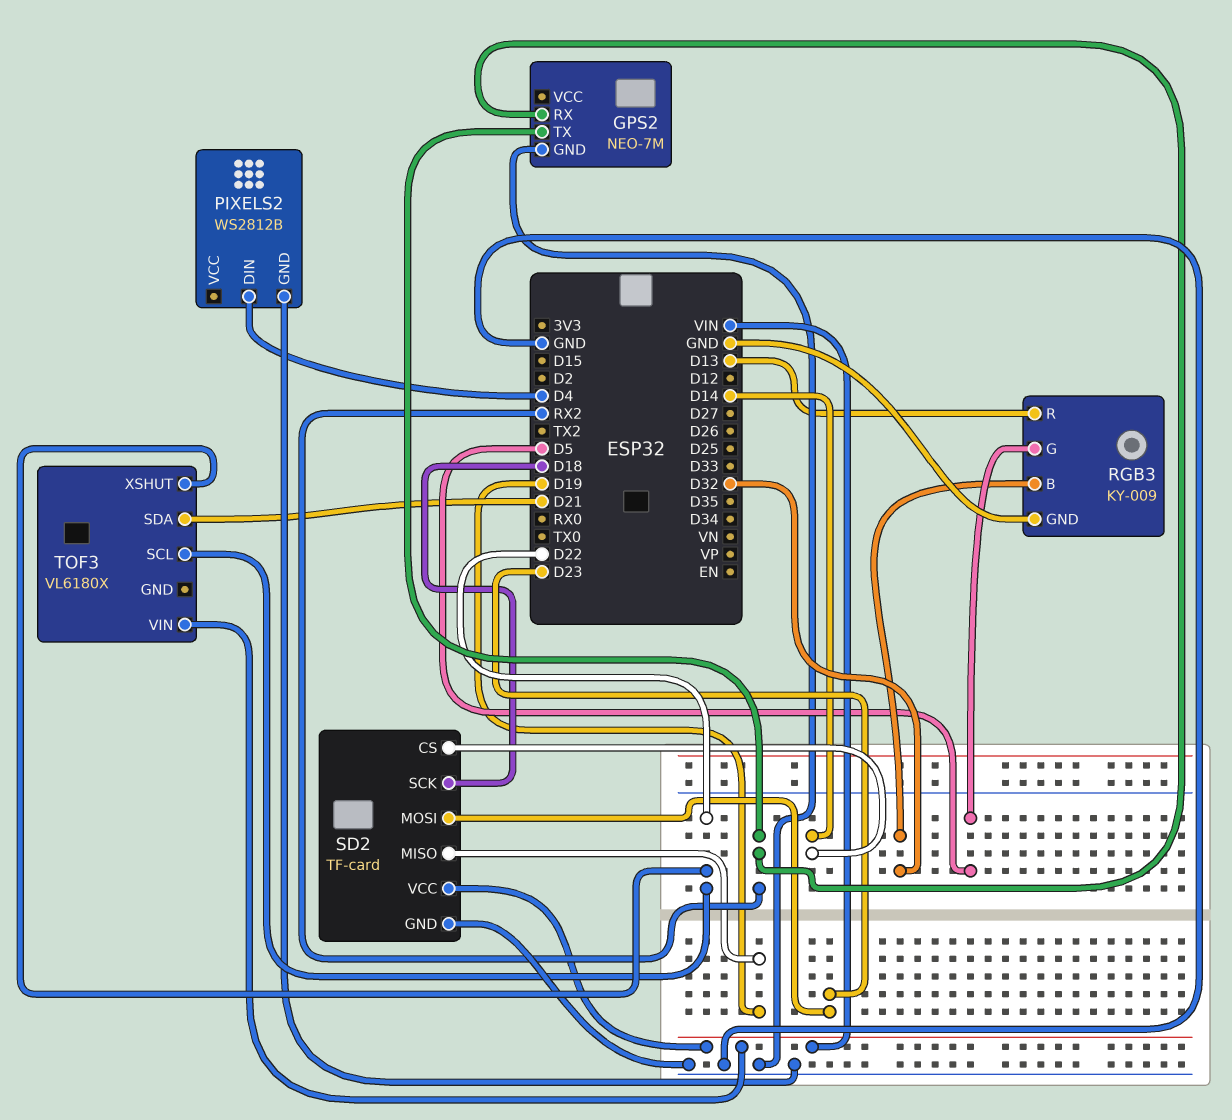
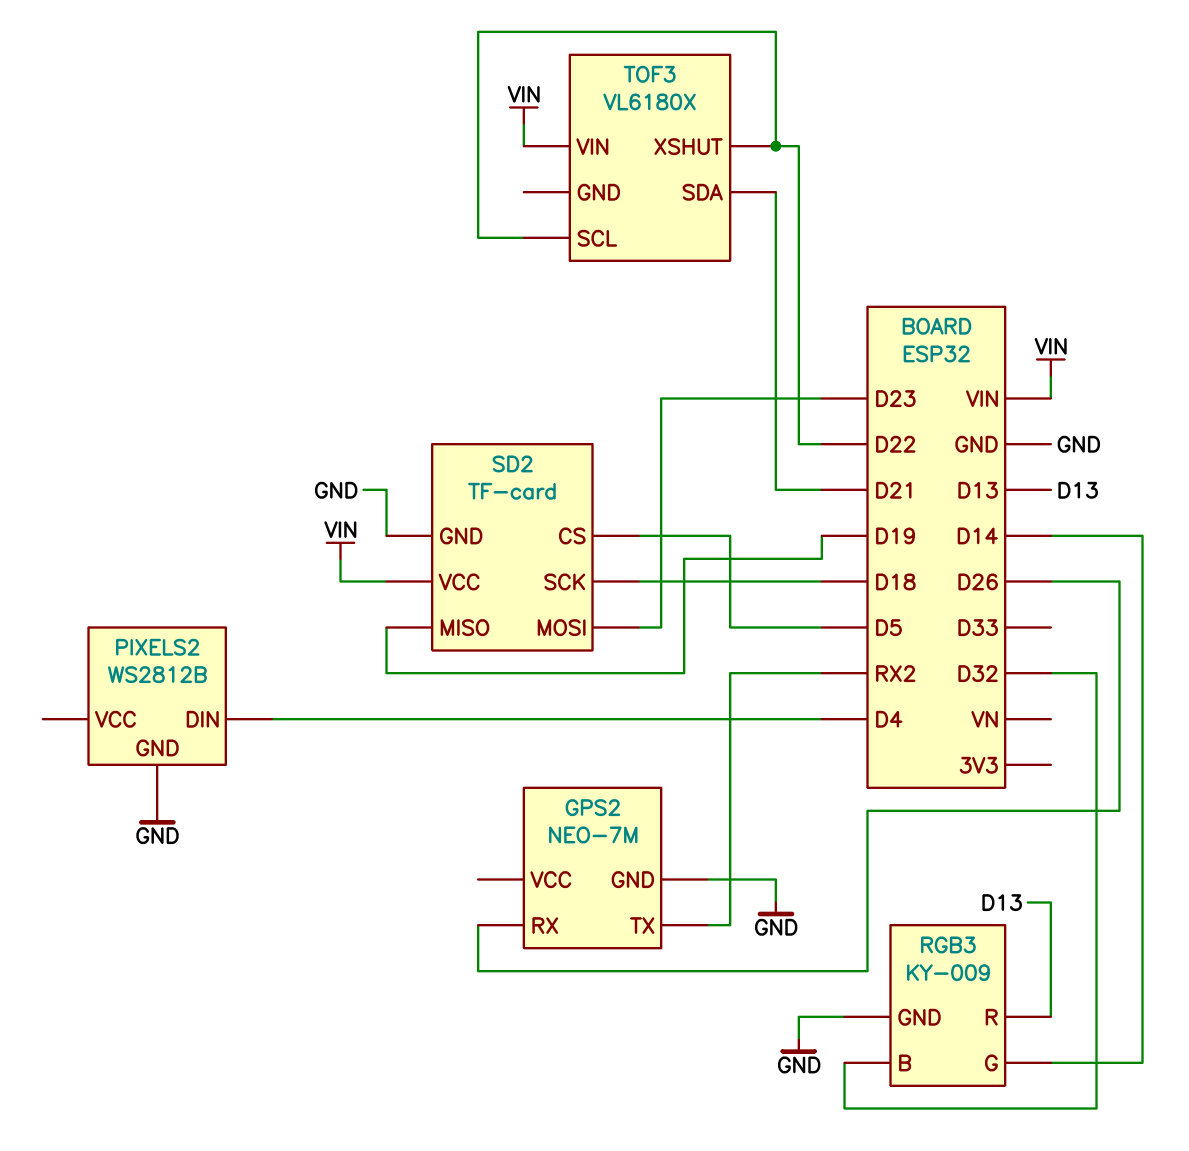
GPS2 pin RX: RX2 -> D26
RGB3 pin G: D5 -> D14
SD2 pin CS: D14 -> D5

